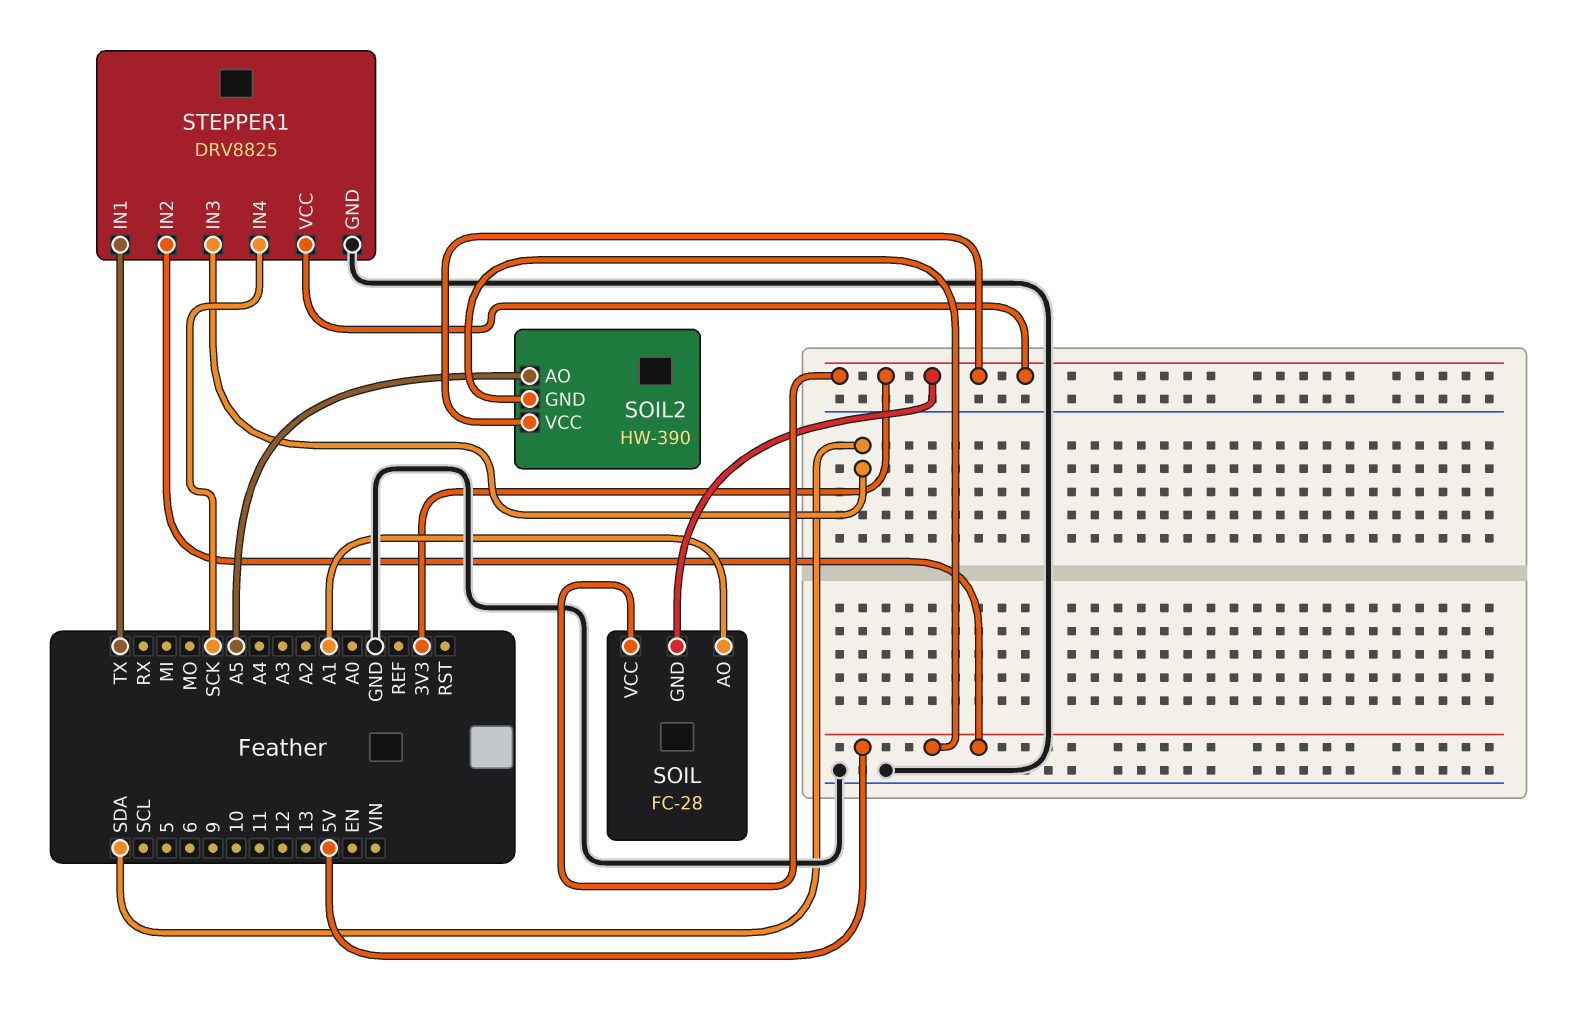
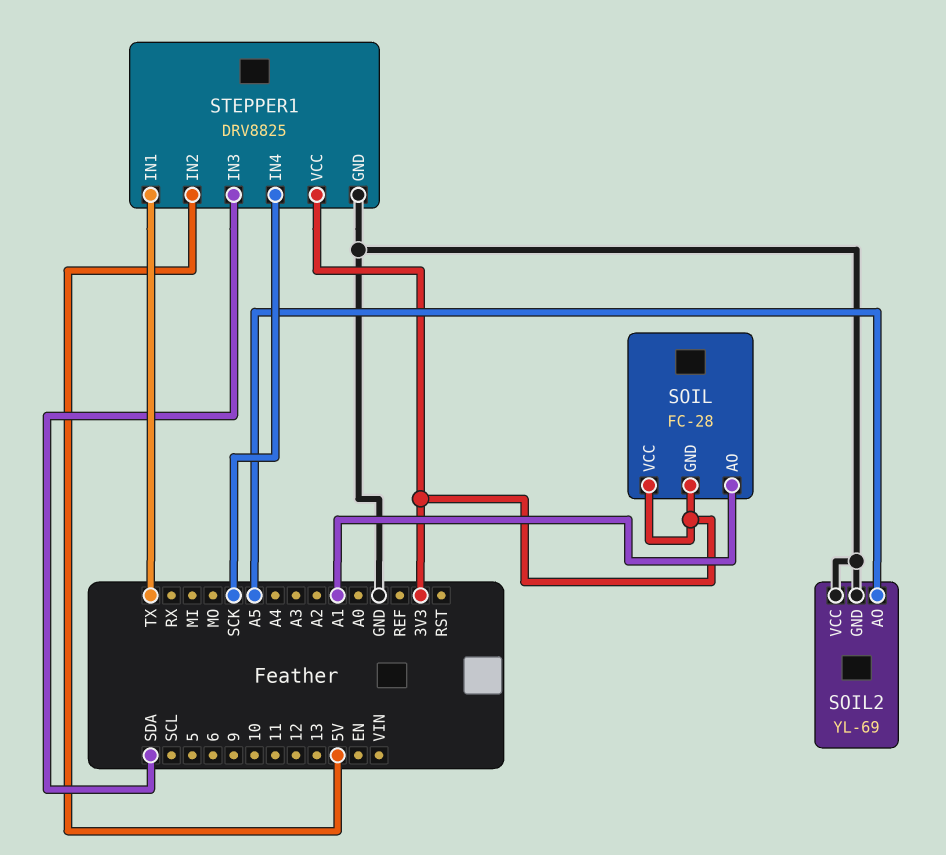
SOIL2: HW-390 -> YL-69
SOIL2 pin GND: 5V -> GND
SOIL2 pin VCC: 3V3 -> GND

